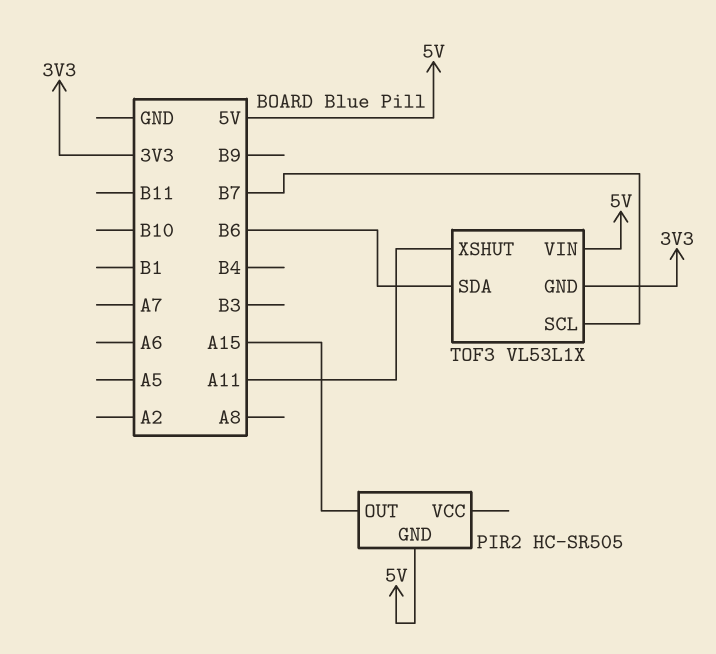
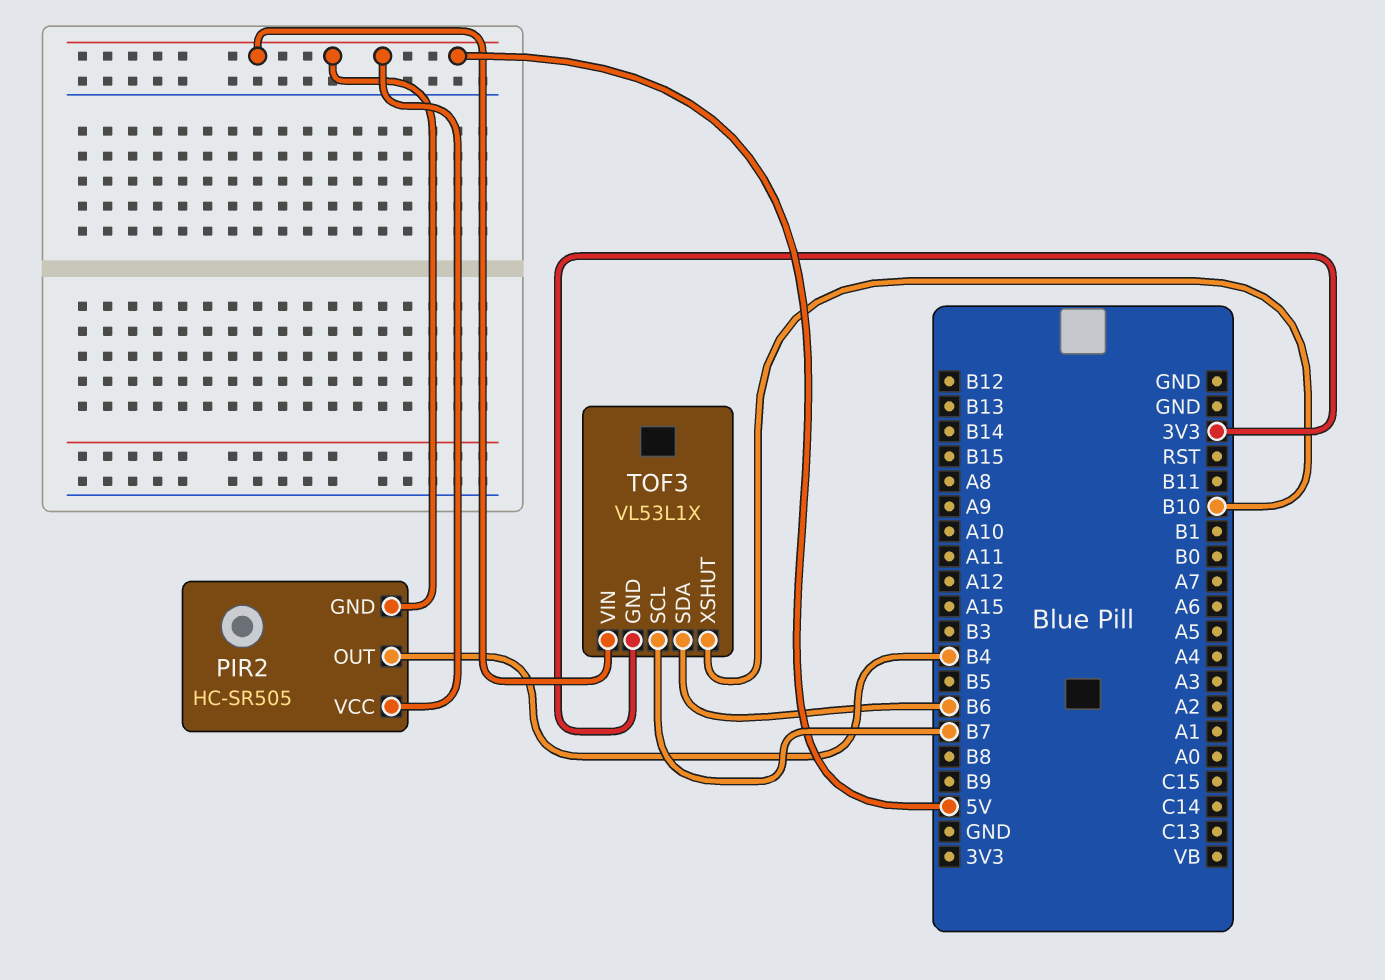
PIR2 pin OUT: A15 -> B4
PIR2 pin VCC: none -> 5V
TOF3 pin XSHUT: A11 -> B10

